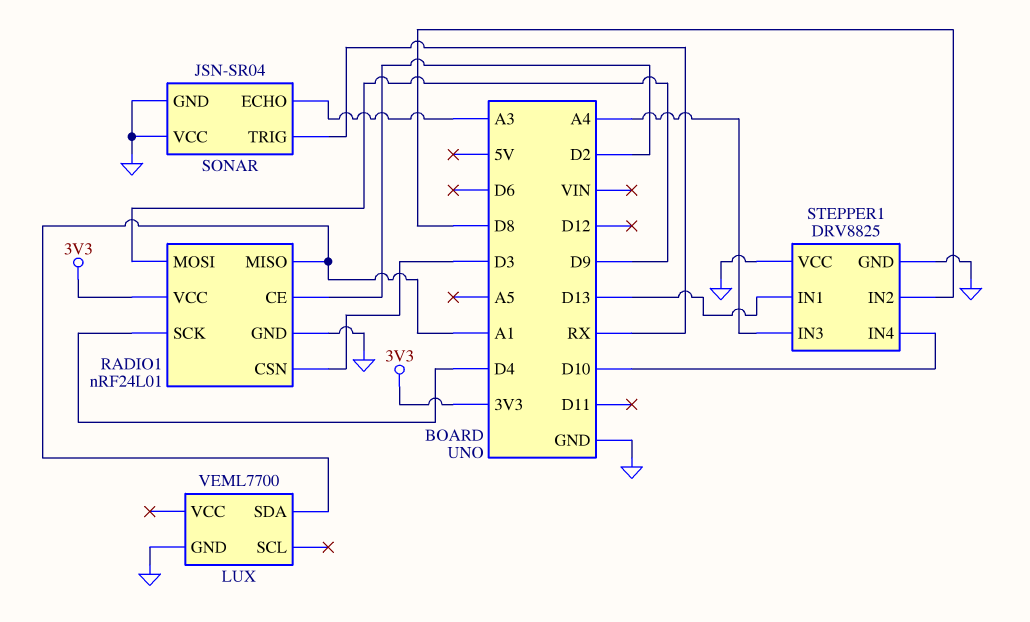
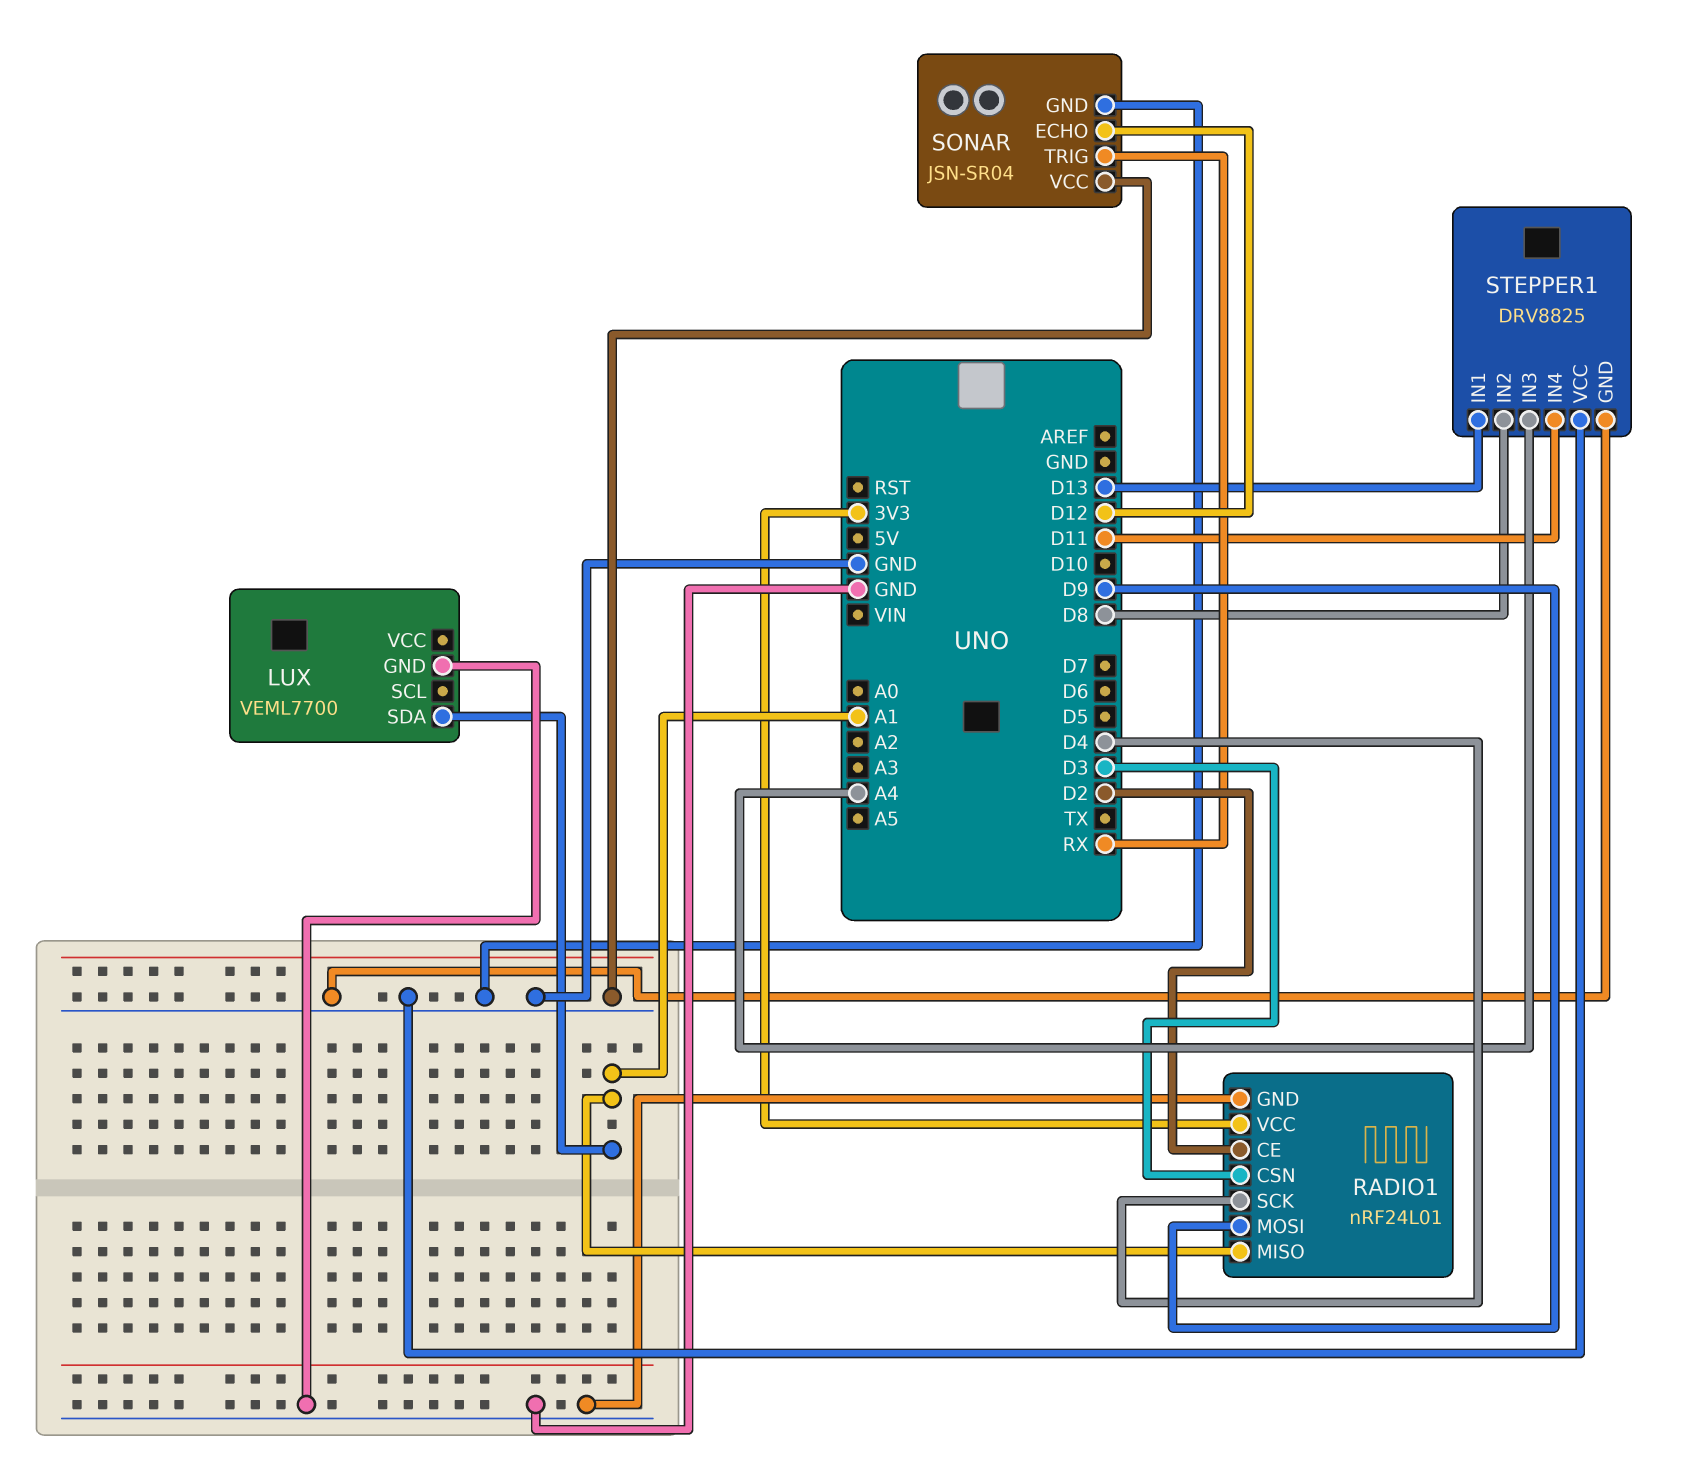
SONAR pin ECHO: A3 -> D12
STEPPER1 pin IN4: D10 -> D11

